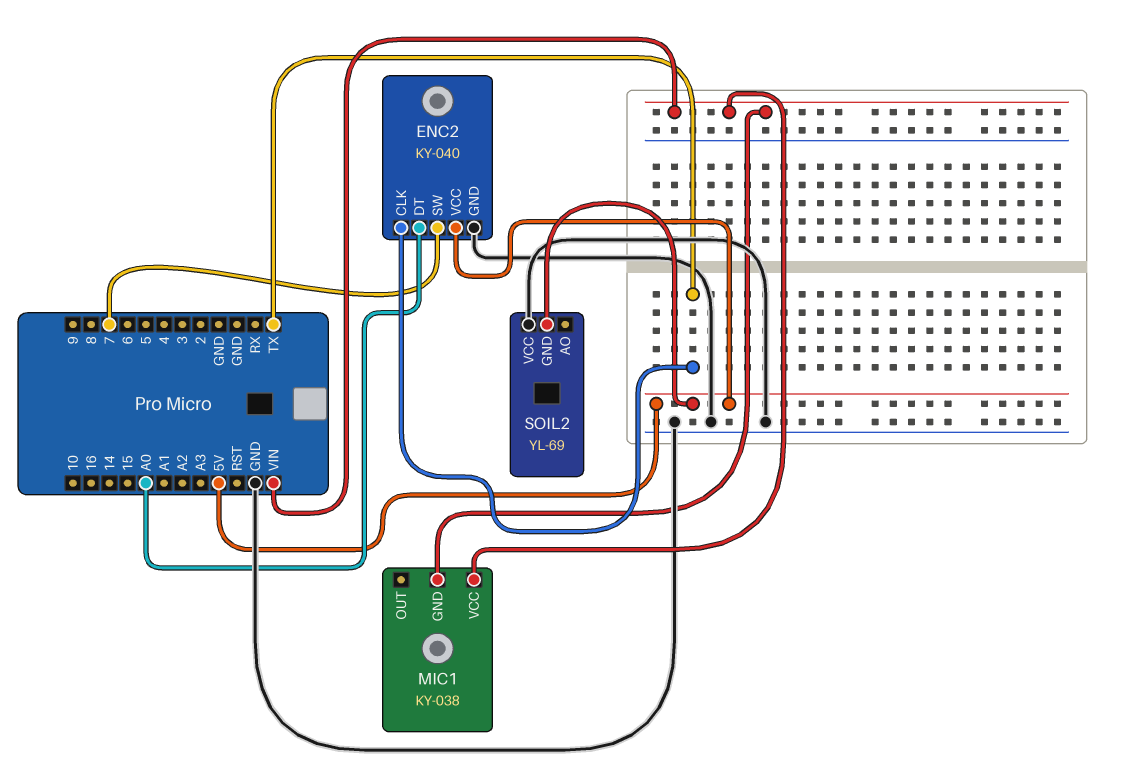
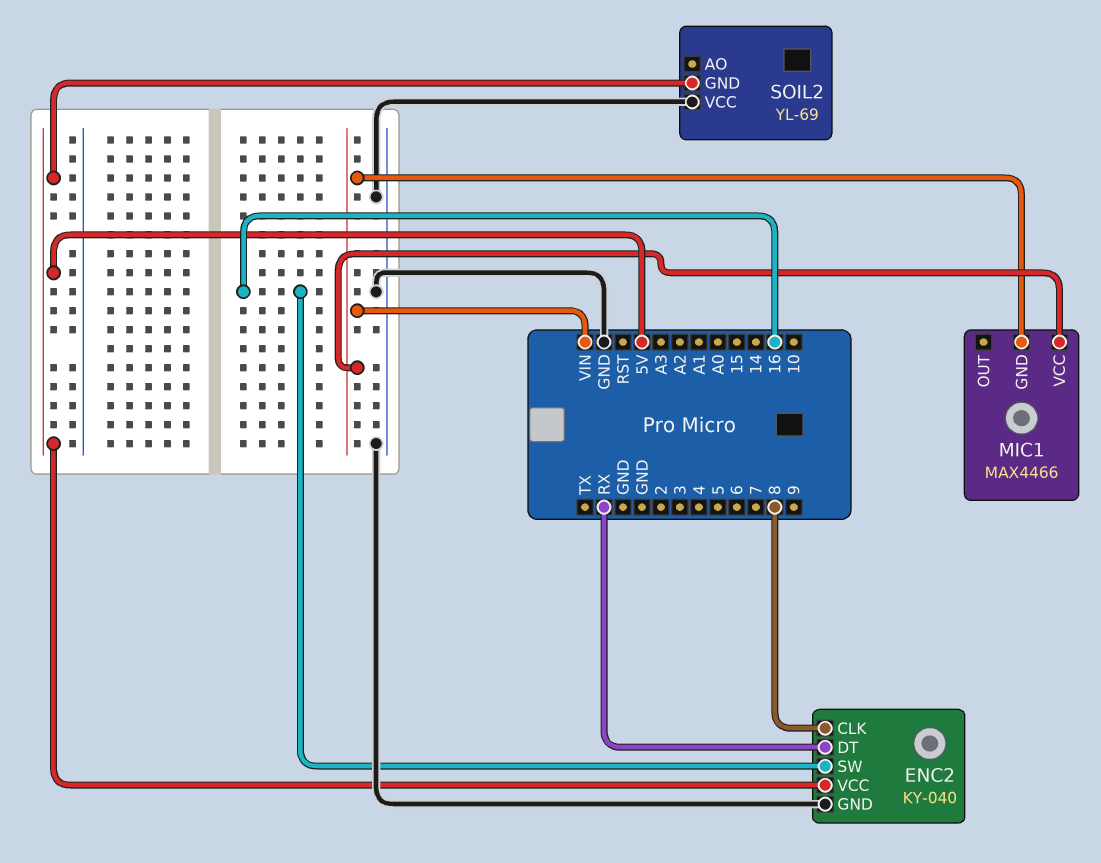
ENC2 pin CLK: TX -> 8
ENC2 pin DT: A0 -> RX
ENC2 pin SW: 7 -> 16
MIC1: KY-038 -> MAX4466

